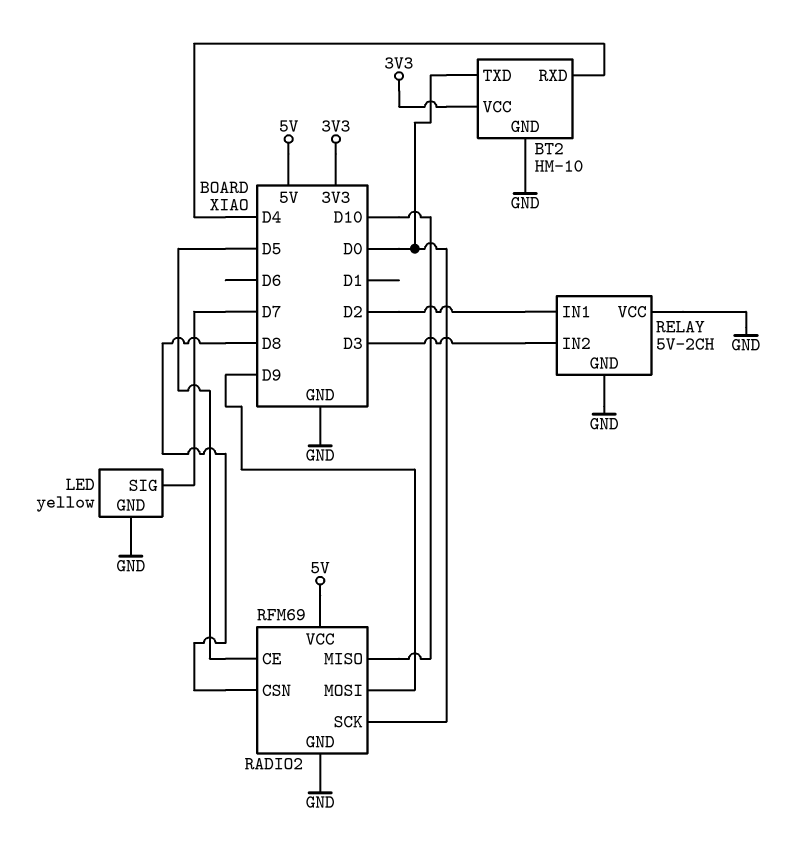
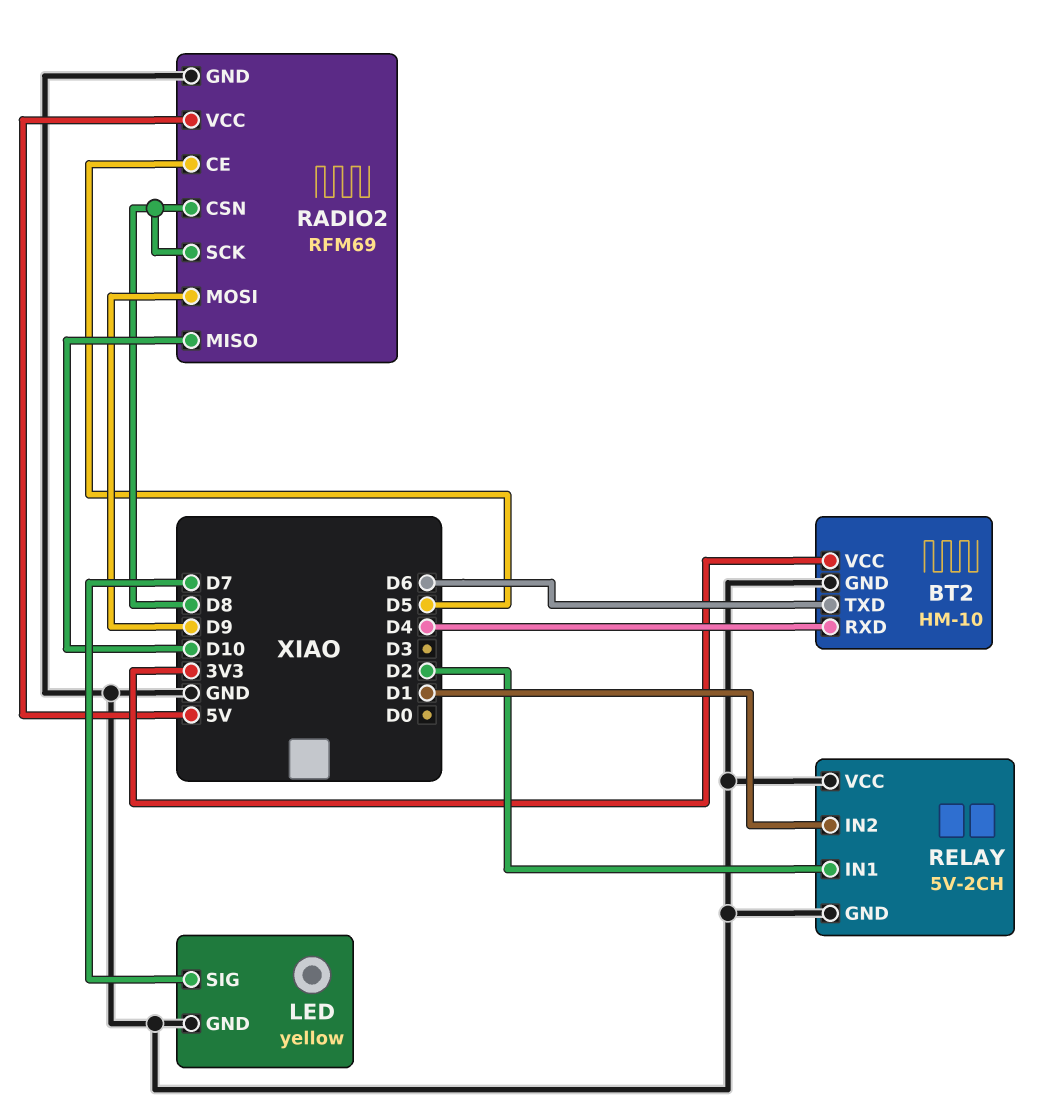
BT2 pin TXD: D0 -> D6
RADIO2 pin SCK: D0 -> D8
RELAY pin IN2: D3 -> D1

